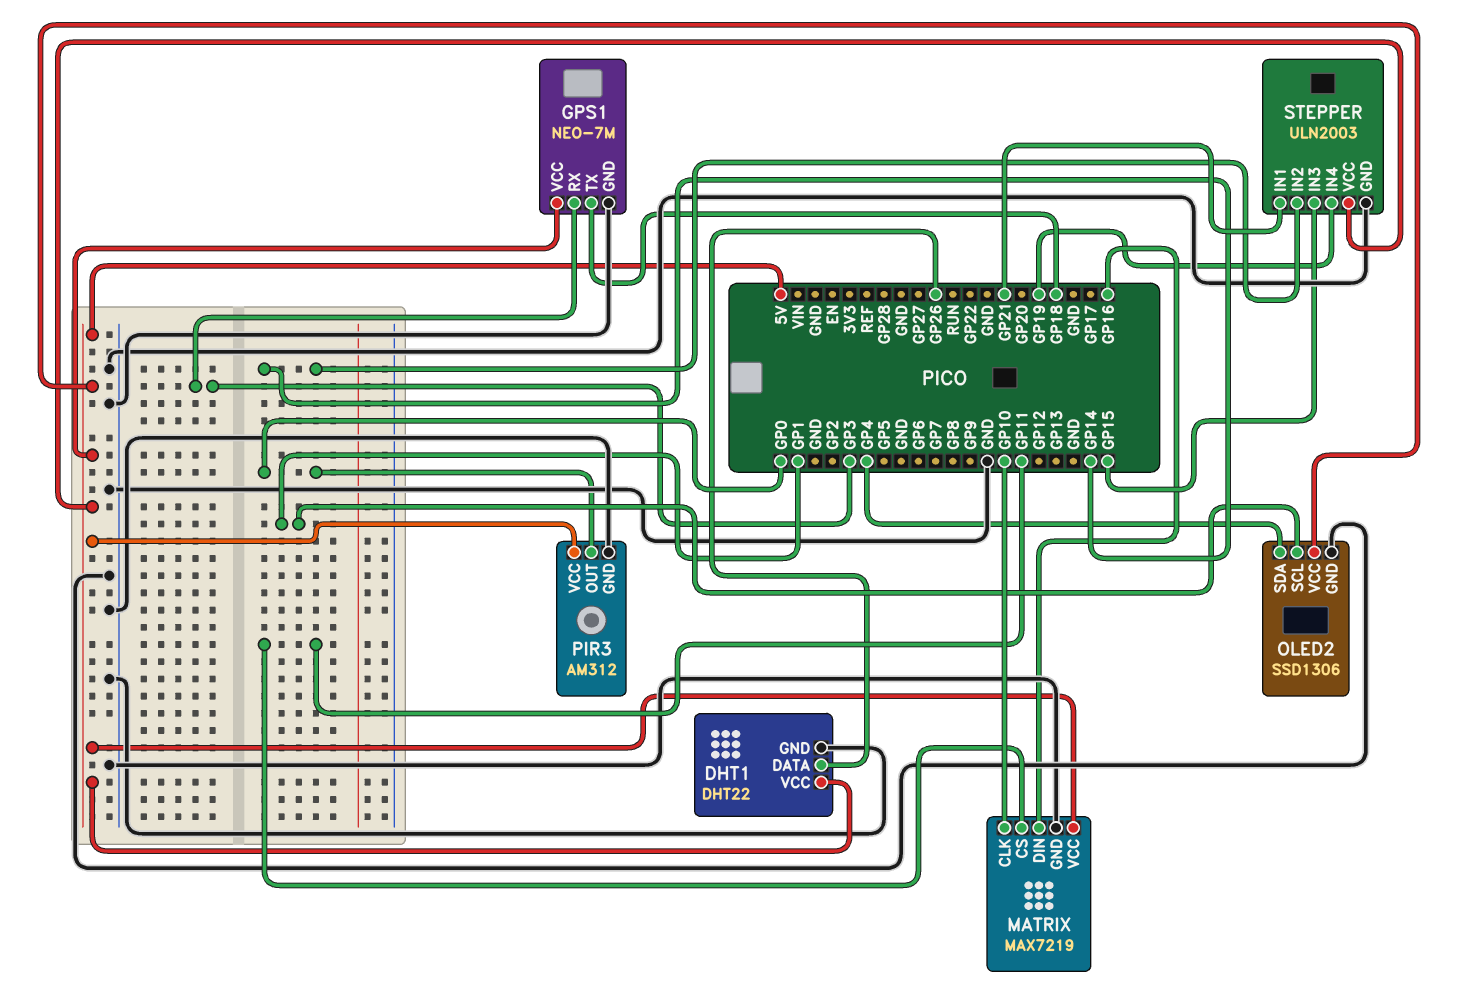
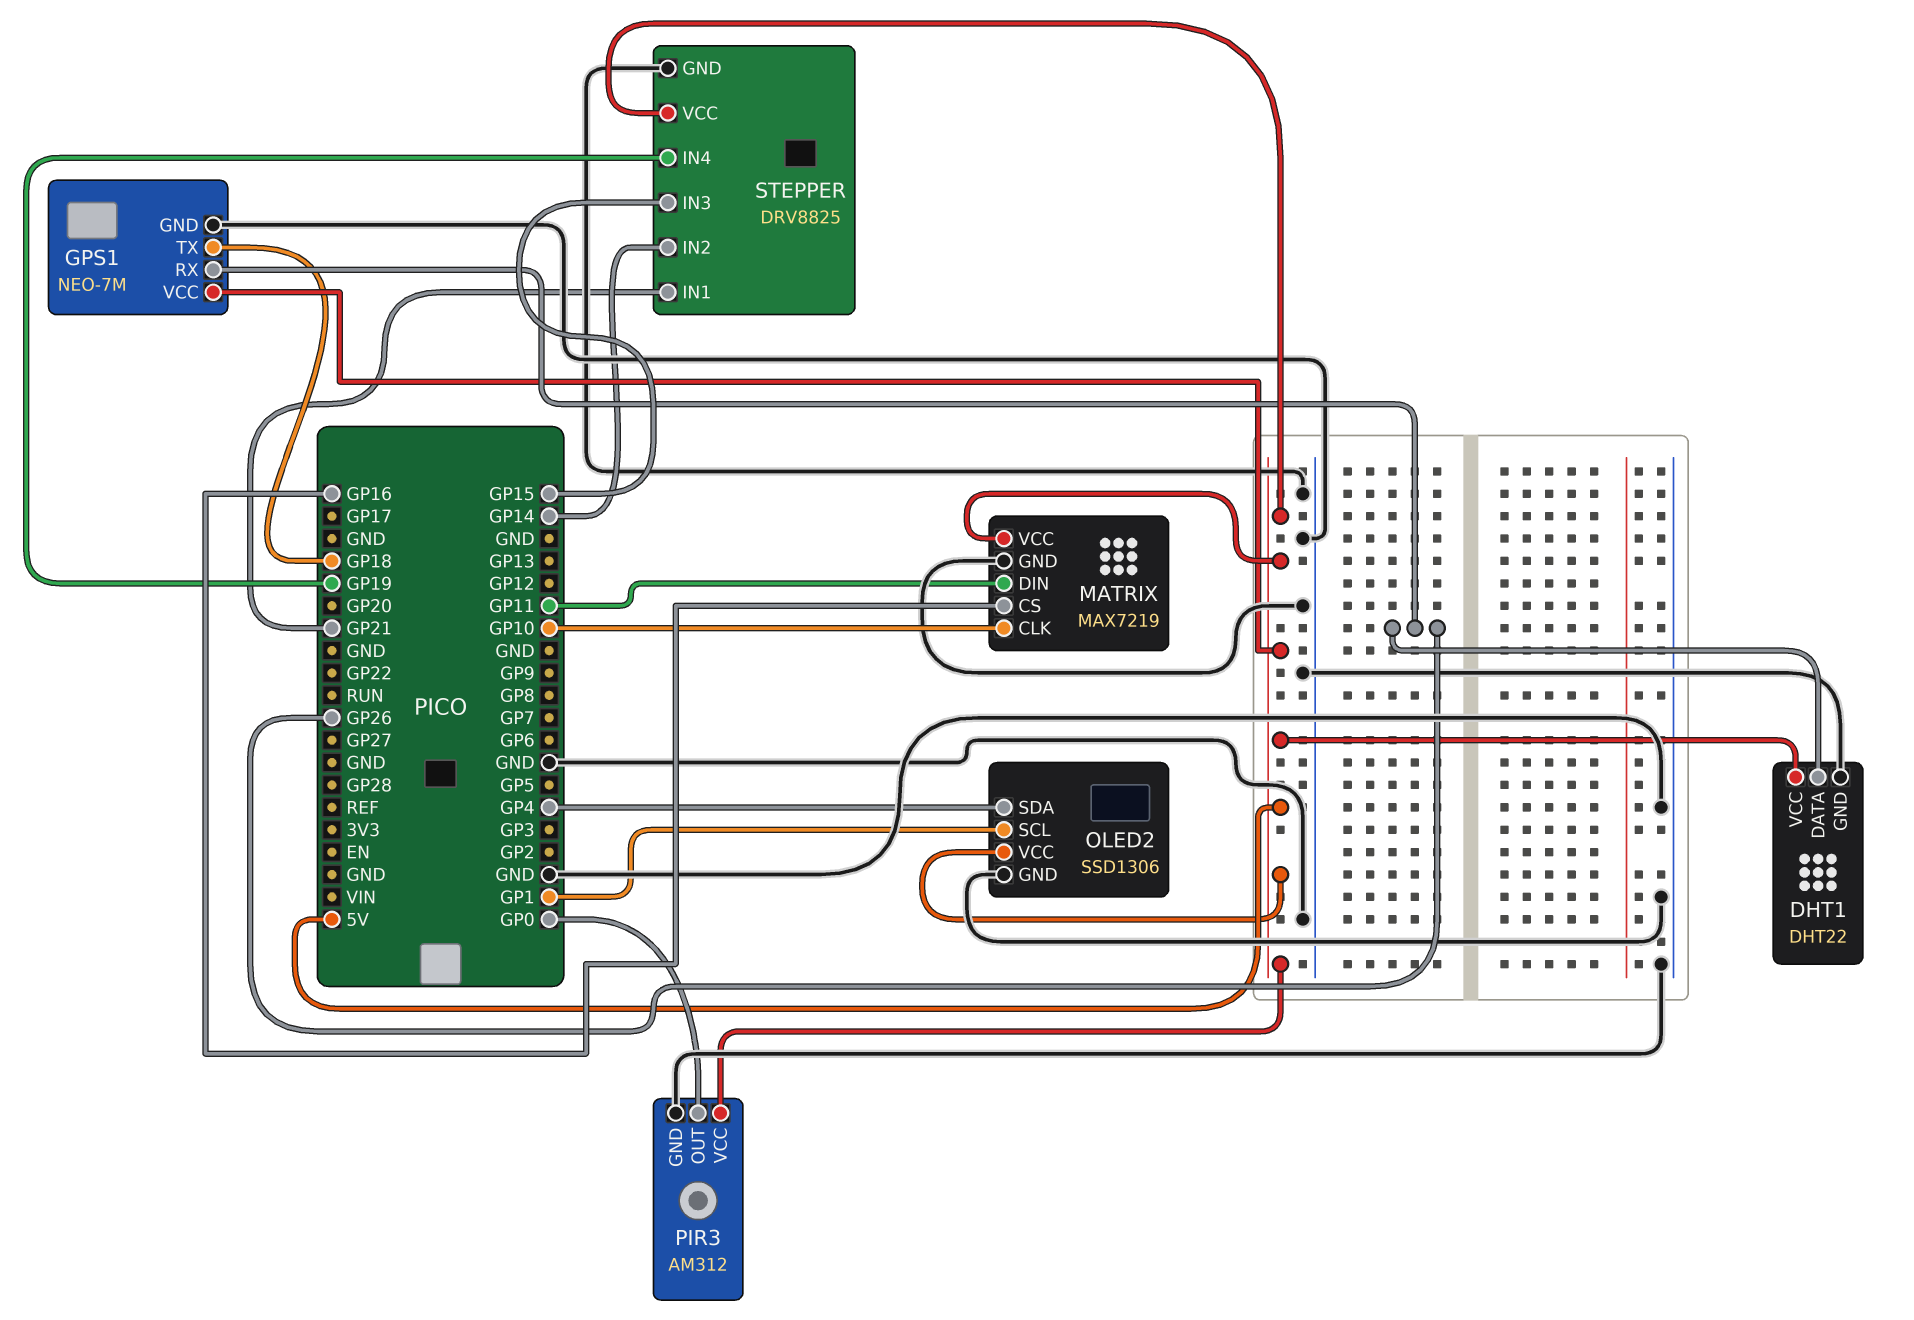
GPS1 pin RX: GP3 -> GP26
MATRIX pin CS: GP11 -> GP16
MATRIX pin DIN: GP16 -> GP11
STEPPER: ULN2003 -> DRV8825

